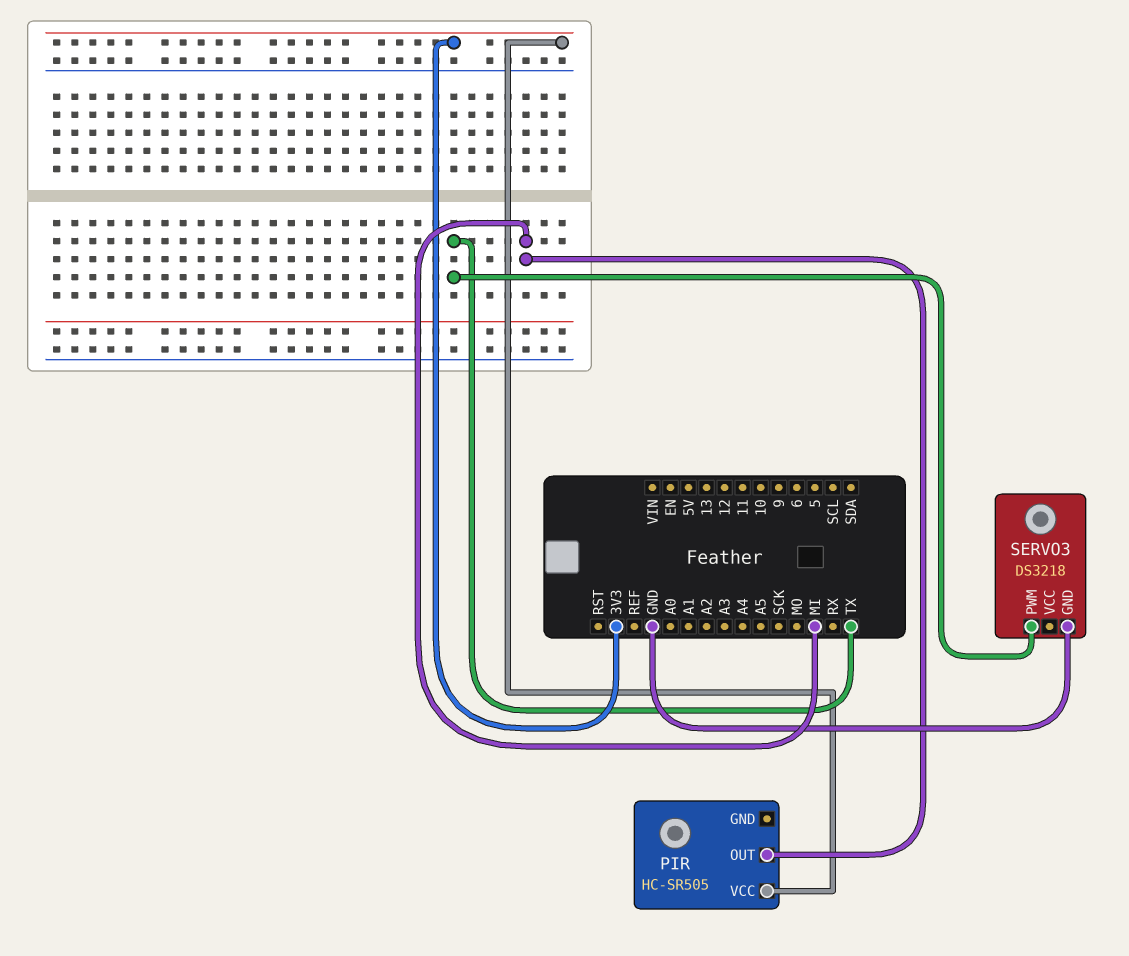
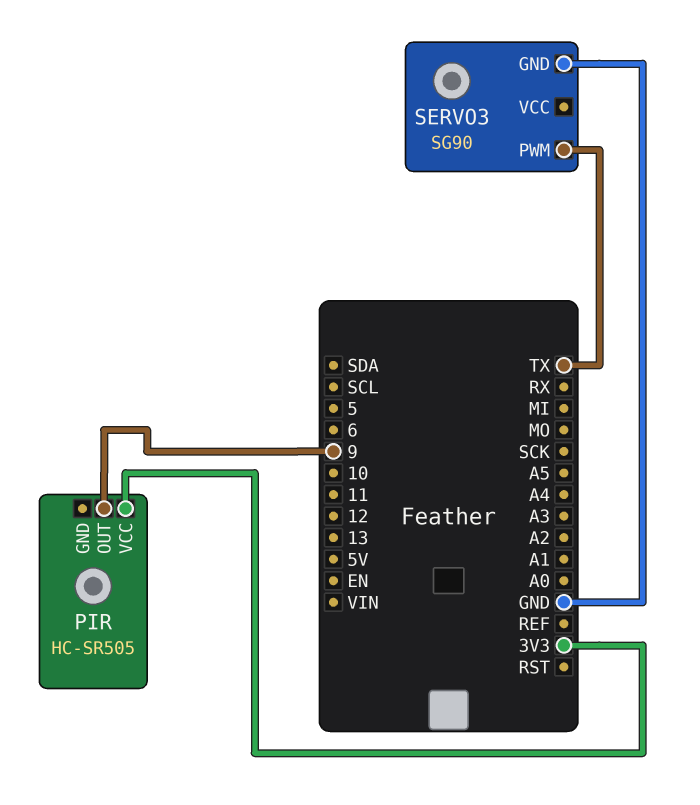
PIR pin OUT: MI -> 9
SERVO3: DS3218 -> SG90

